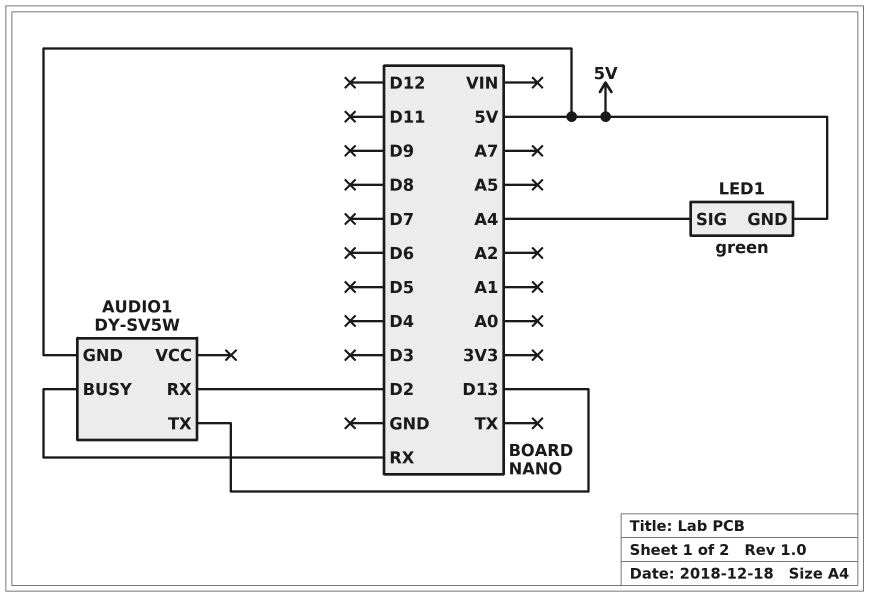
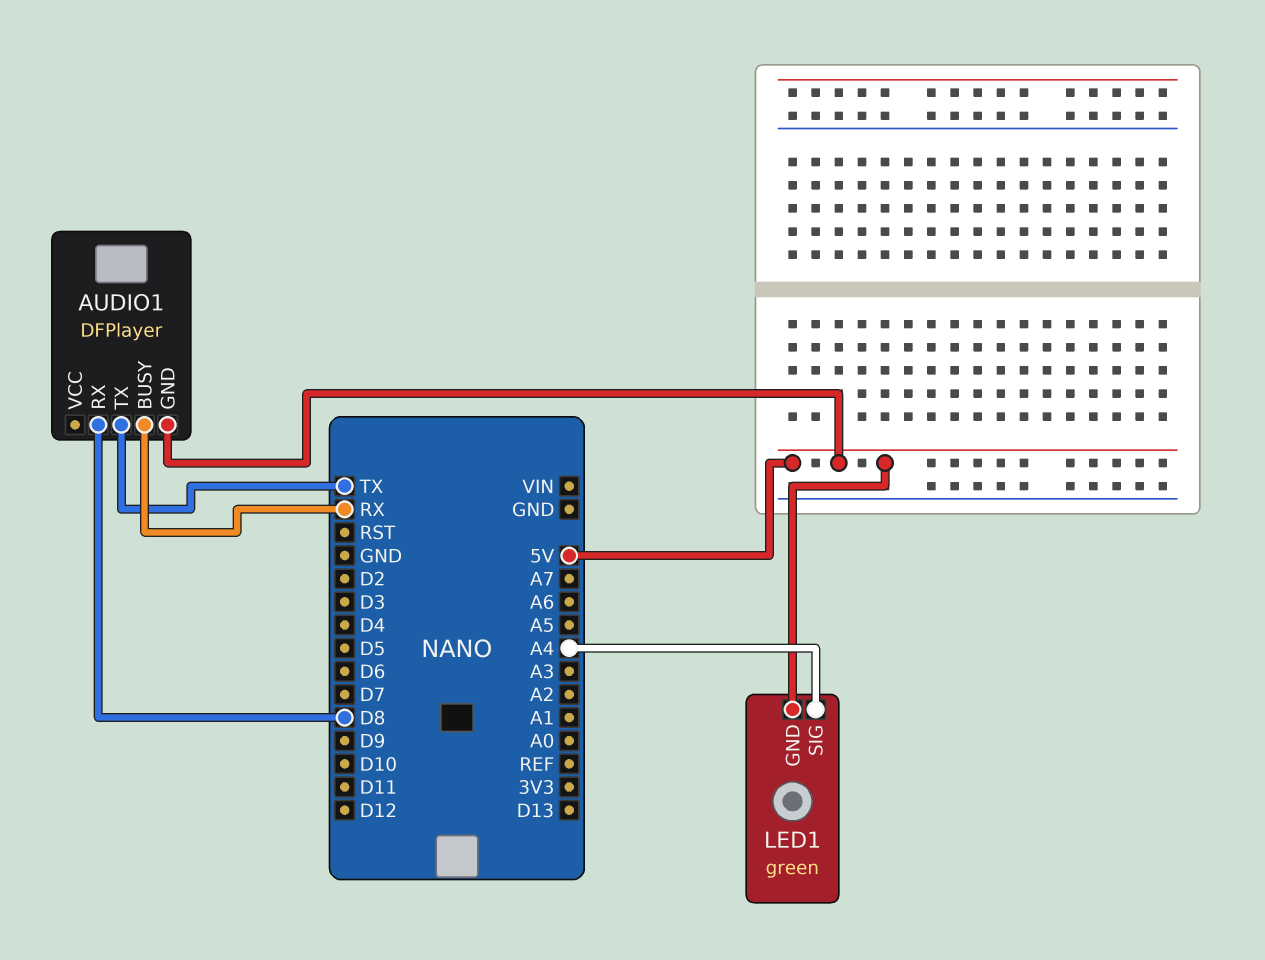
AUDIO1: DY-SV5W -> DFPlayer
AUDIO1 pin RX: D2 -> D8
AUDIO1 pin TX: D13 -> TX

